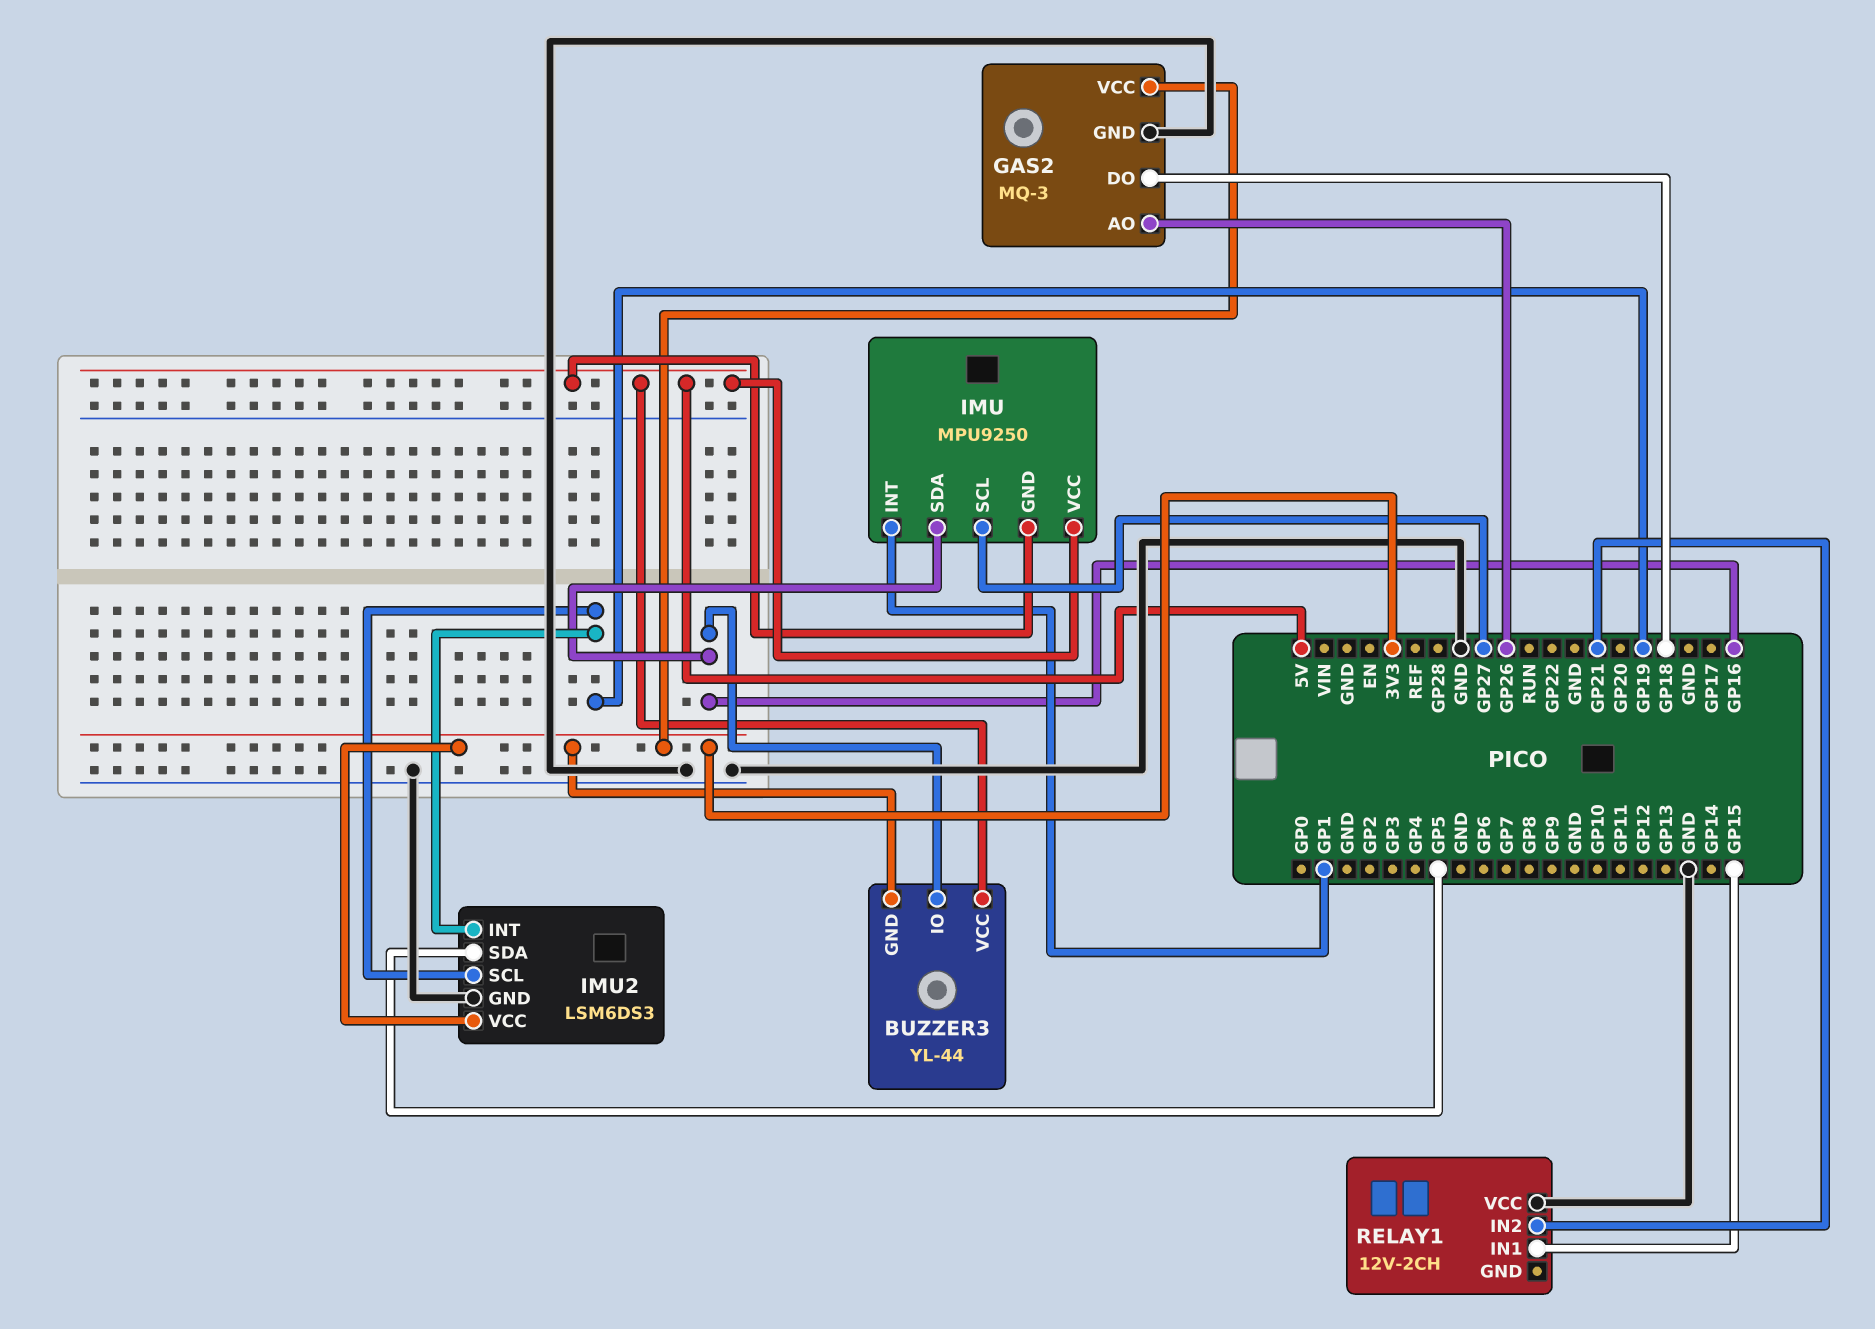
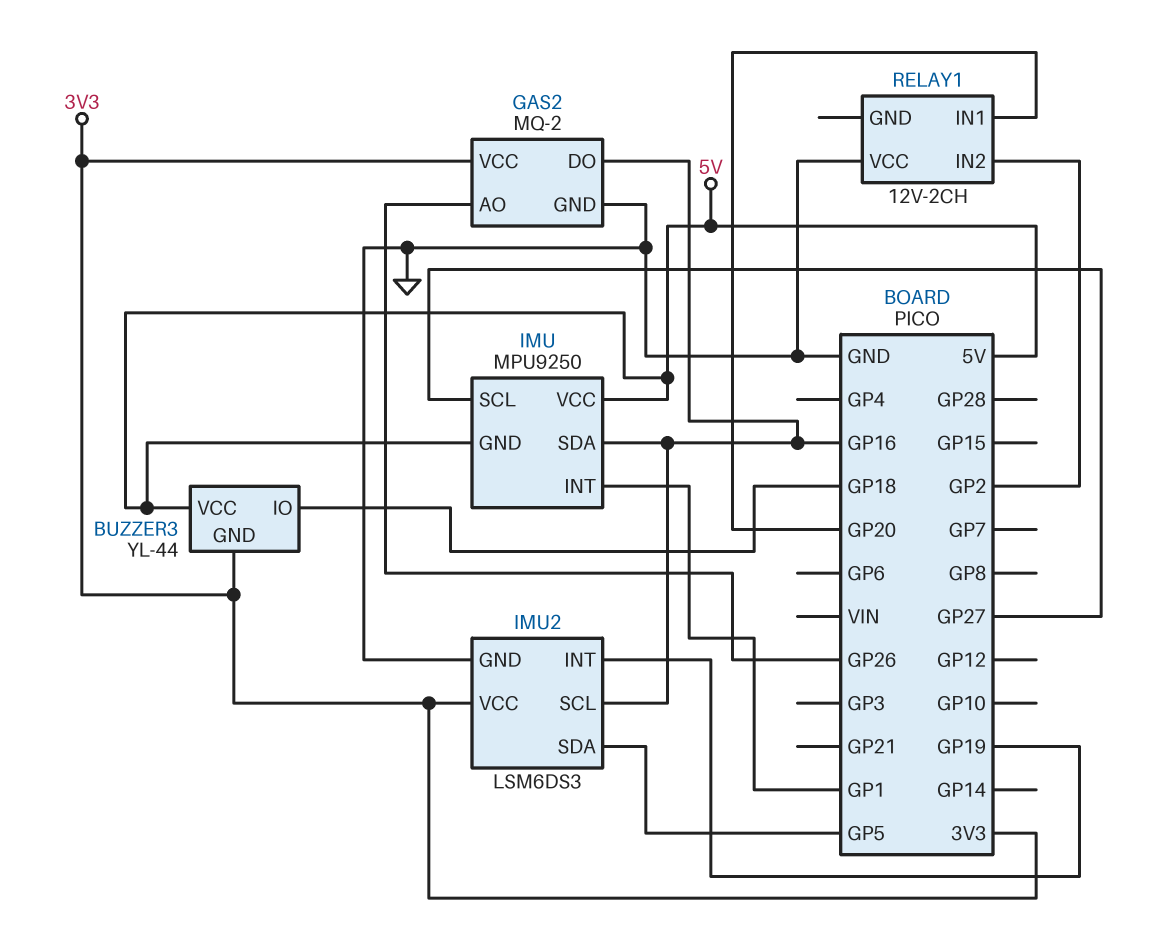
BUZZER3 pin IO: GP16 -> GP18
GAS2: MQ-3 -> MQ-2
GAS2 pin DO: GP18 -> GP16
IMU2 pin SCL: GP19 -> GP16
RELAY1 pin IN1: GP15 -> GP20
RELAY1 pin IN2: GP21 -> GP2

